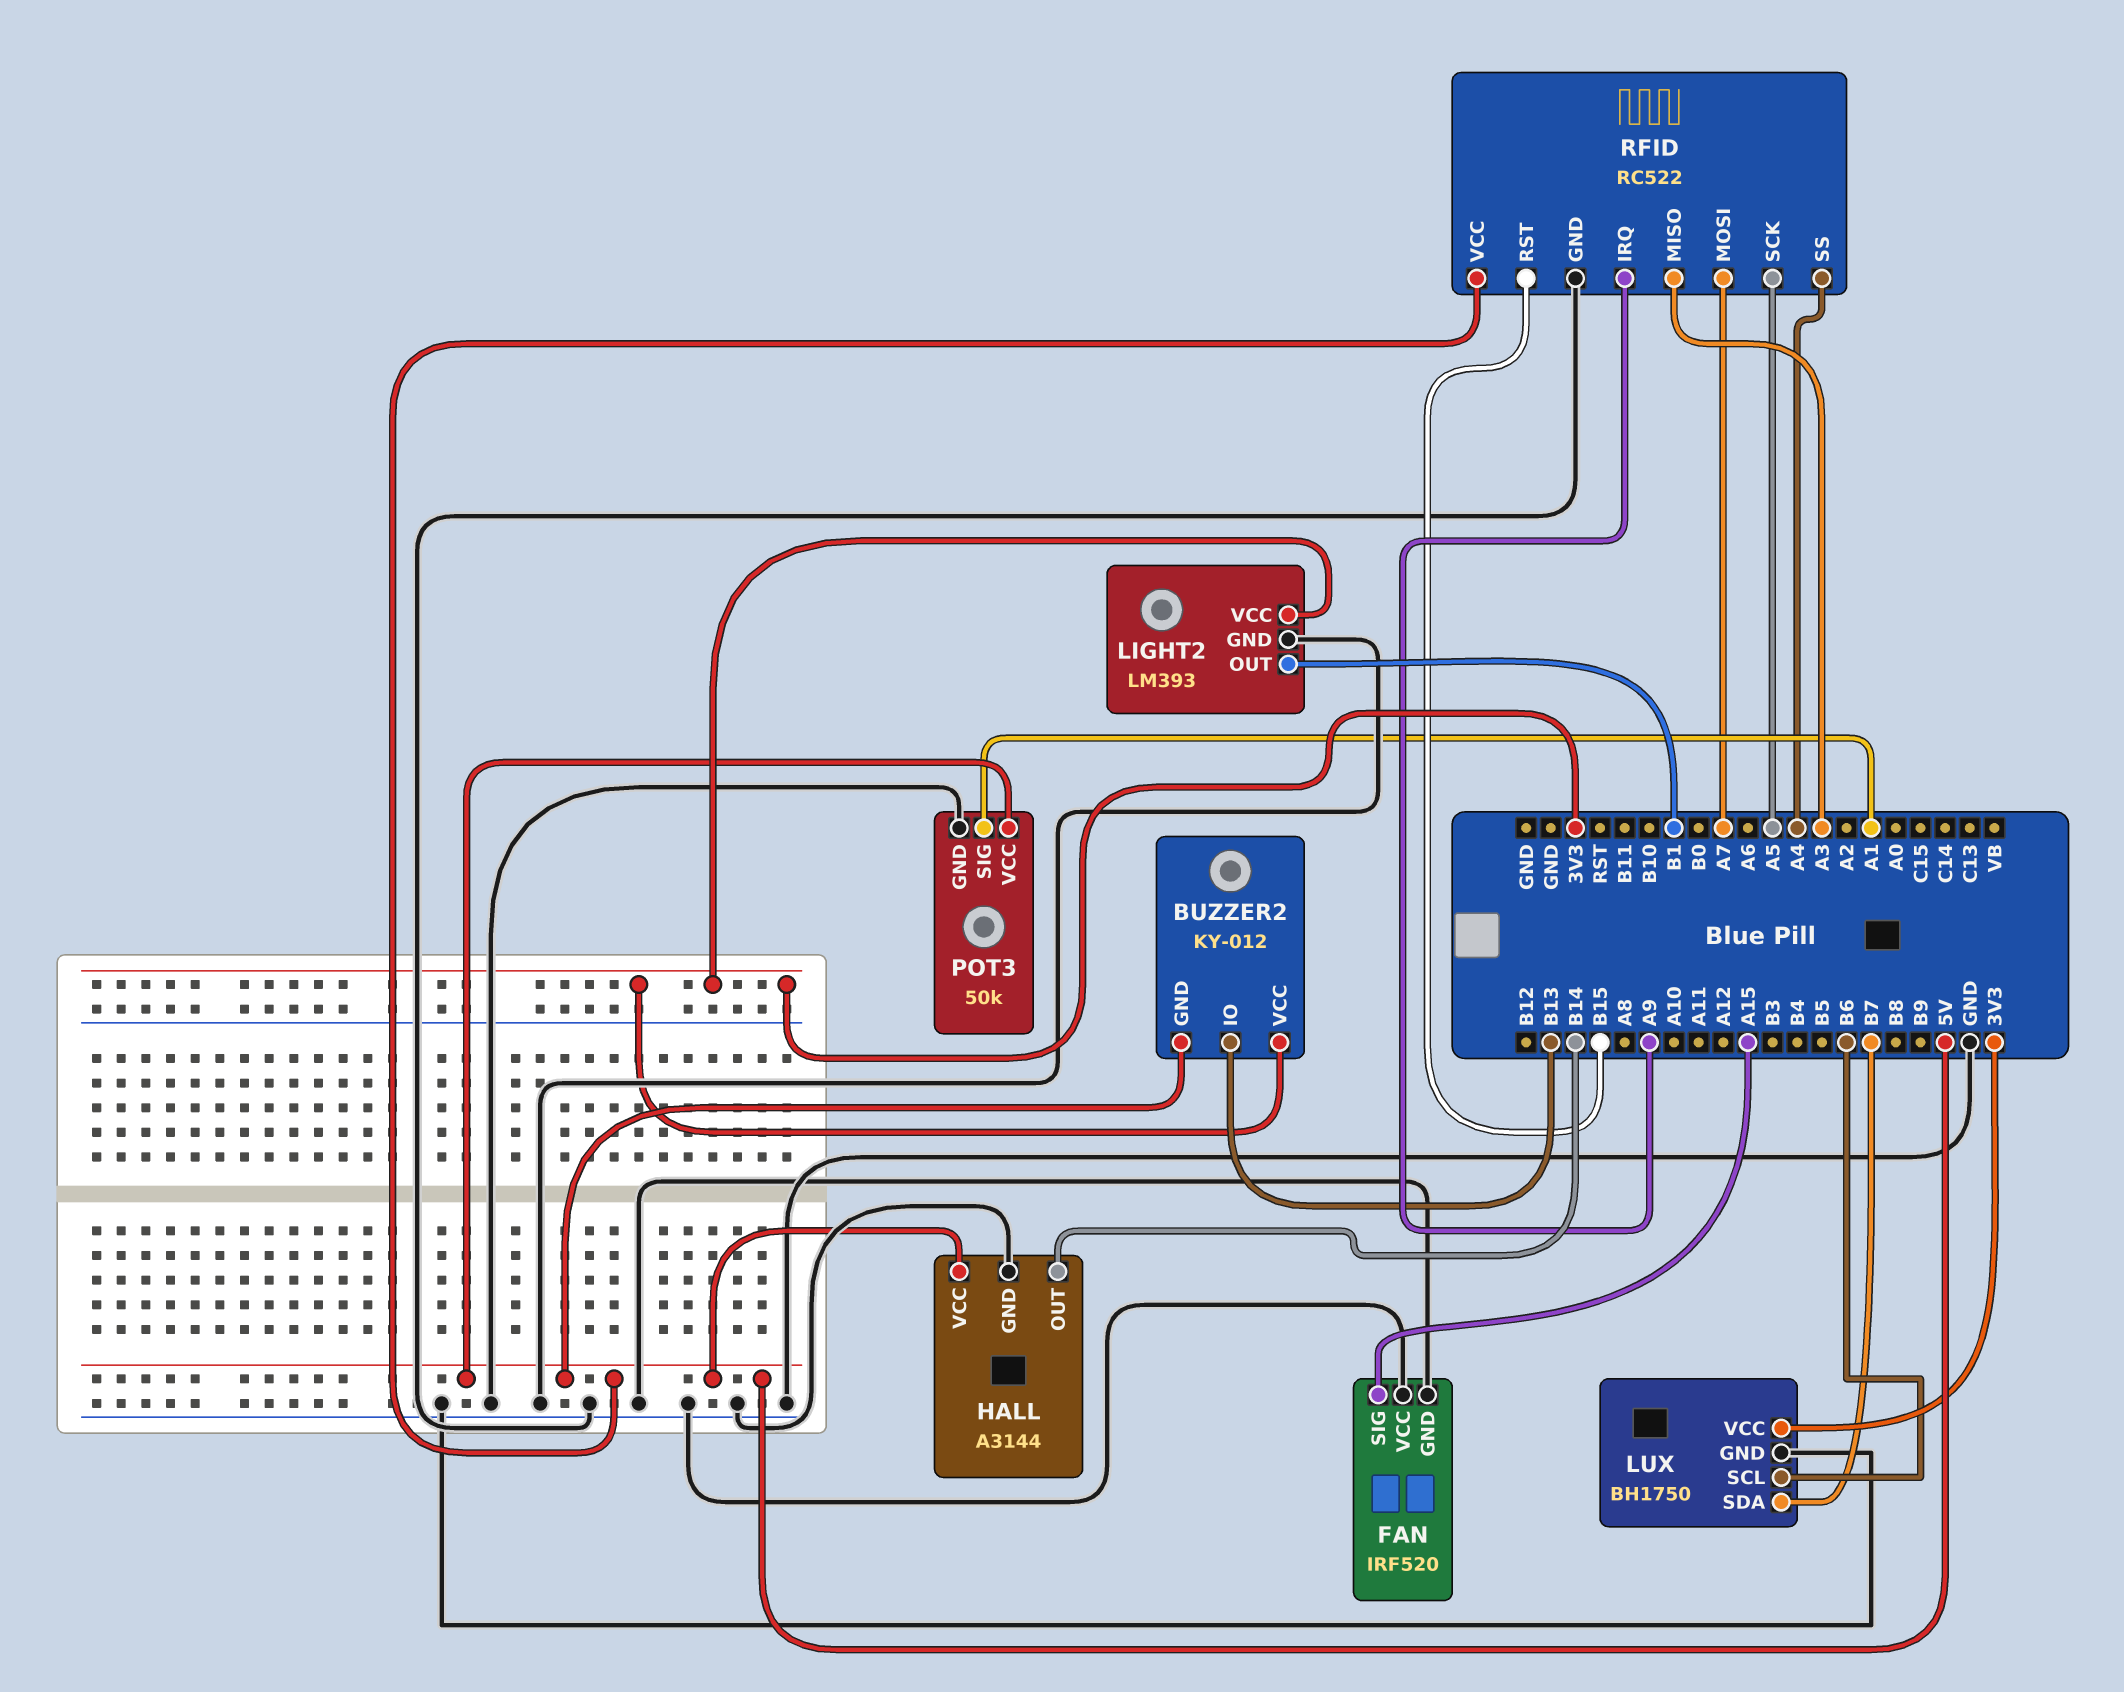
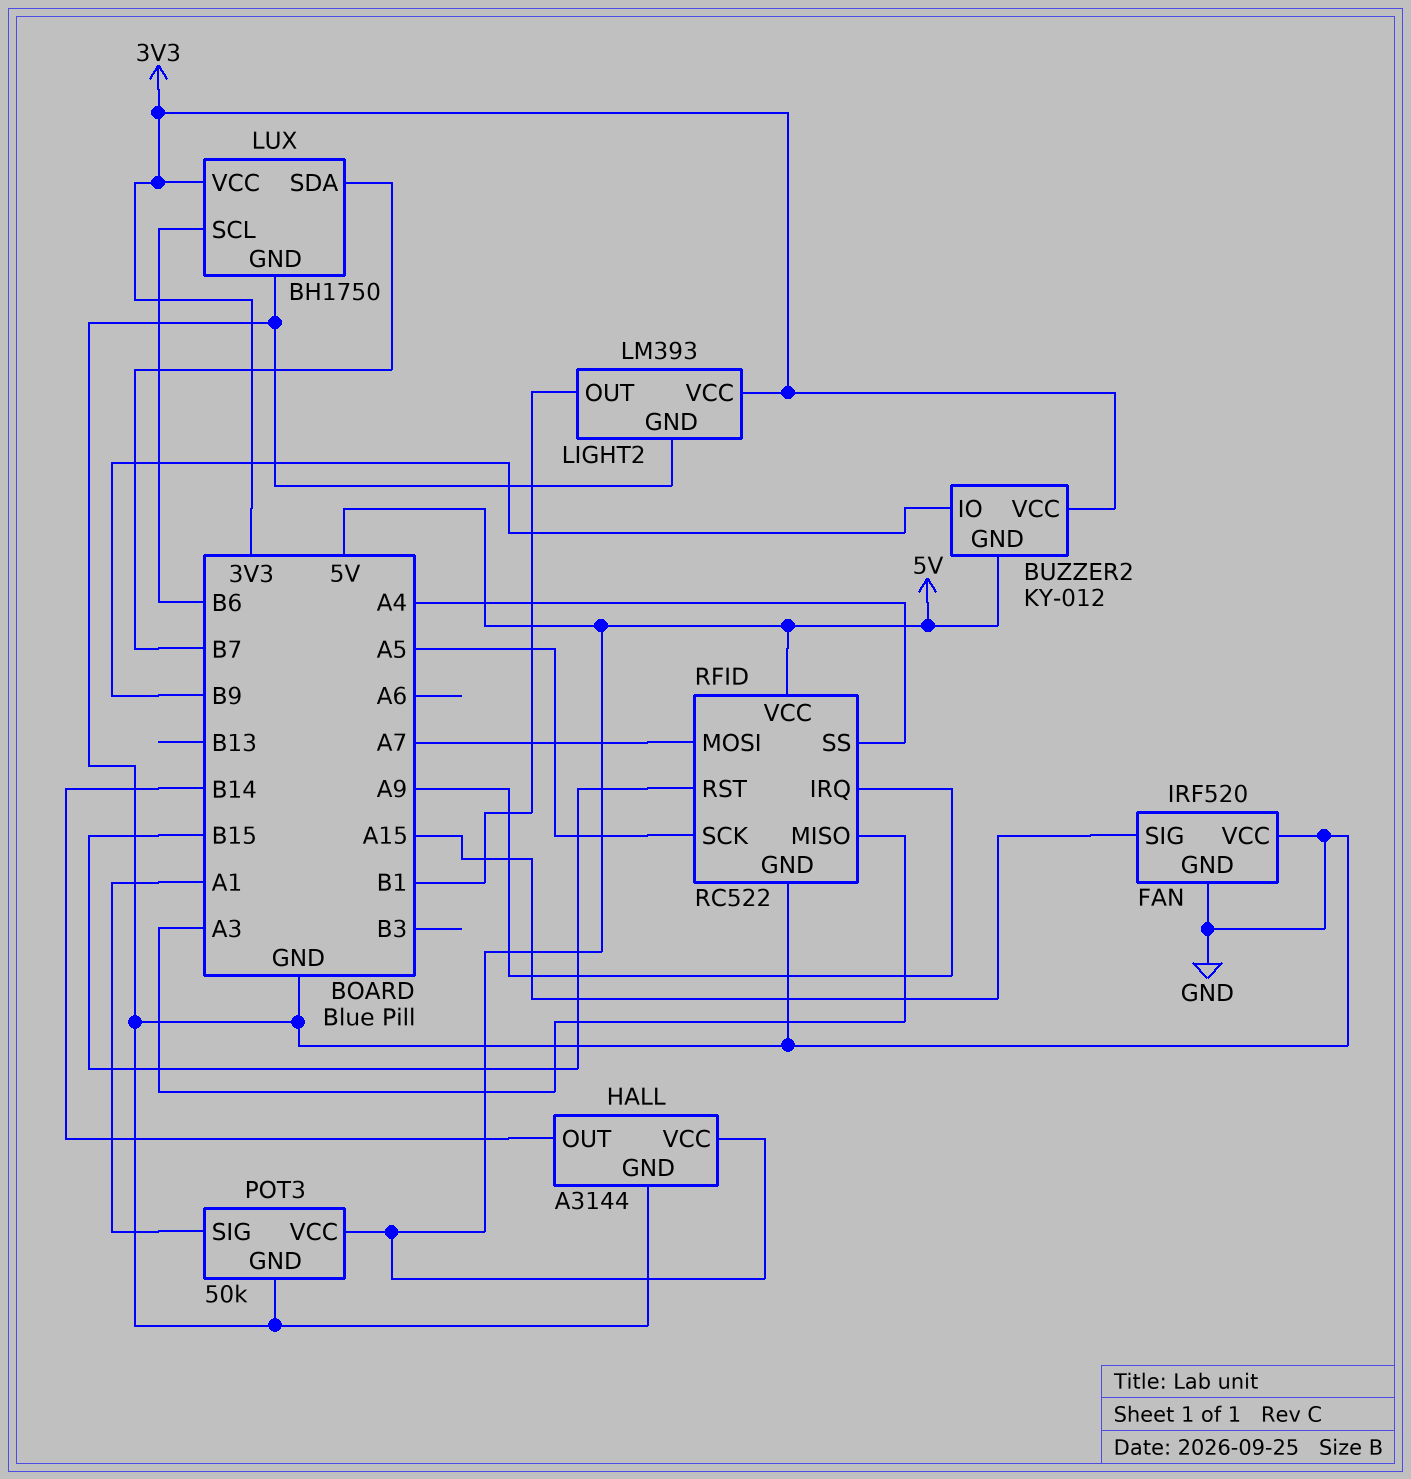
BUZZER2 pin IO: B13 -> B9

